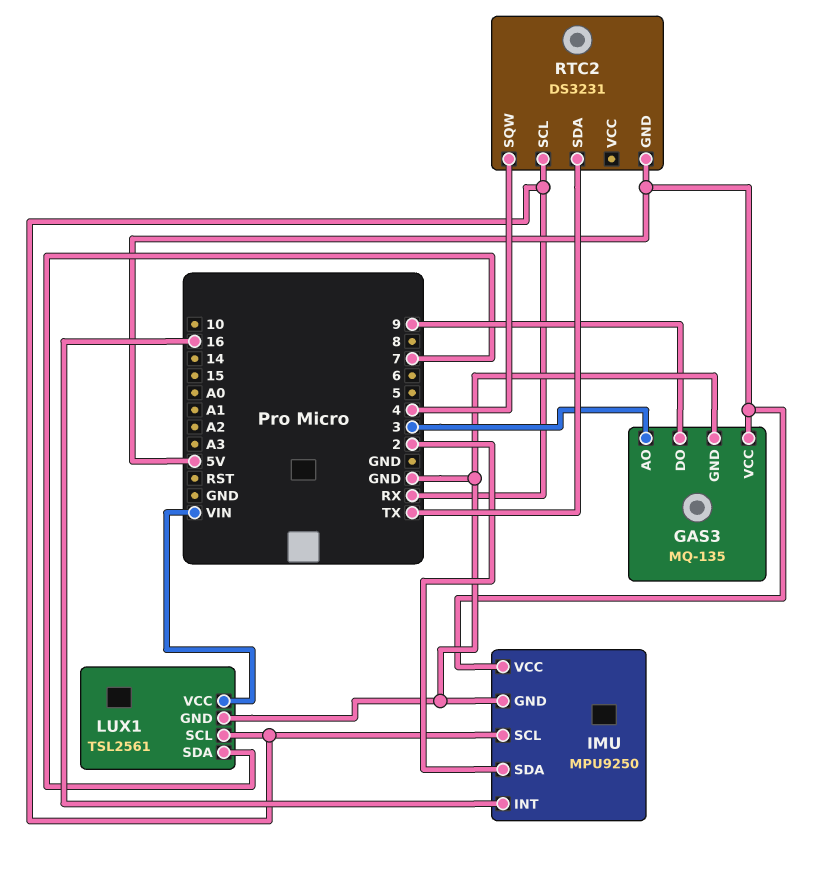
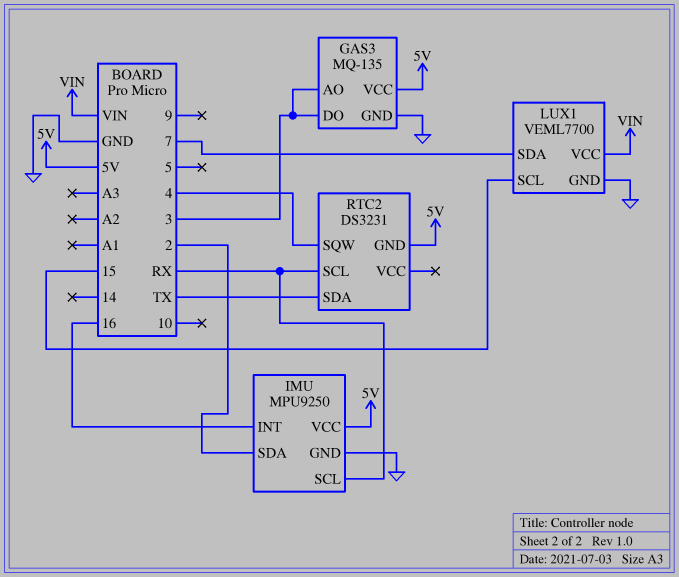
GAS3 pin DO: 9 -> 3
LUX1: TSL2561 -> VEML7700
LUX1 pin SCL: RX -> 15

